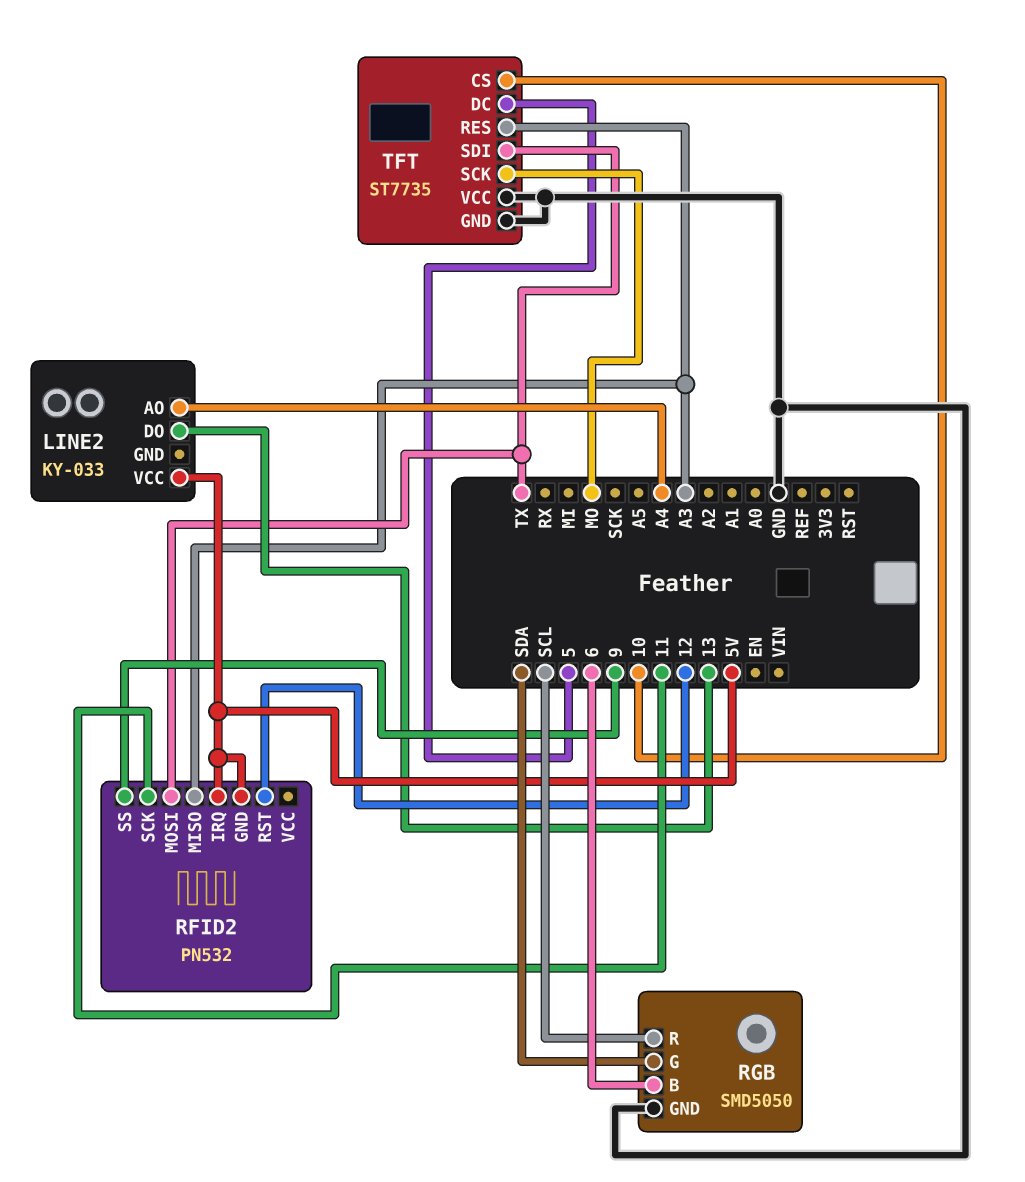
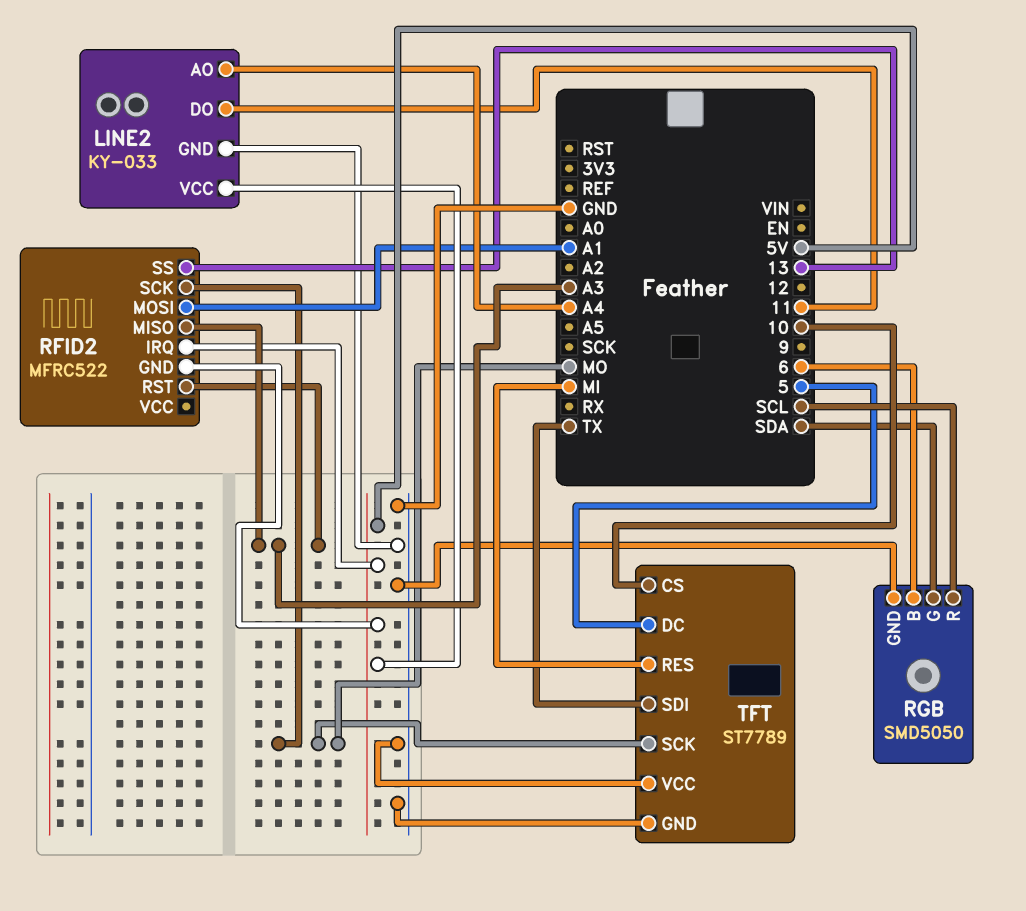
LINE2 pin DO: 13 -> 11
LINE2 pin GND: none -> GND
RFID2: PN532 -> MFRC522
RFID2 pin MOSI: TX -> A1
RFID2 pin RST: 12 -> A3
RFID2 pin SCK: 11 -> MO
RFID2 pin SS: 9 -> 13
TFT: ST7735 -> ST7789
TFT pin RES: A3 -> MI

